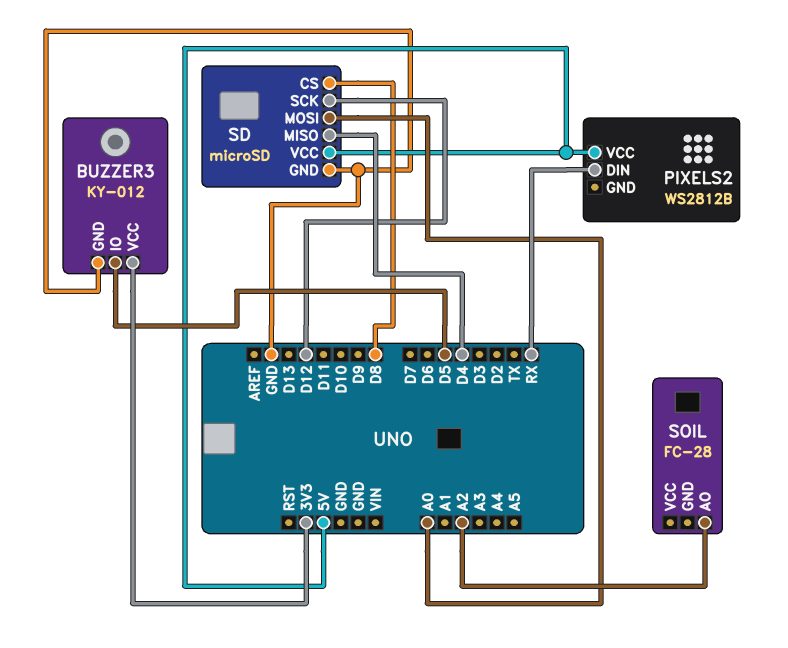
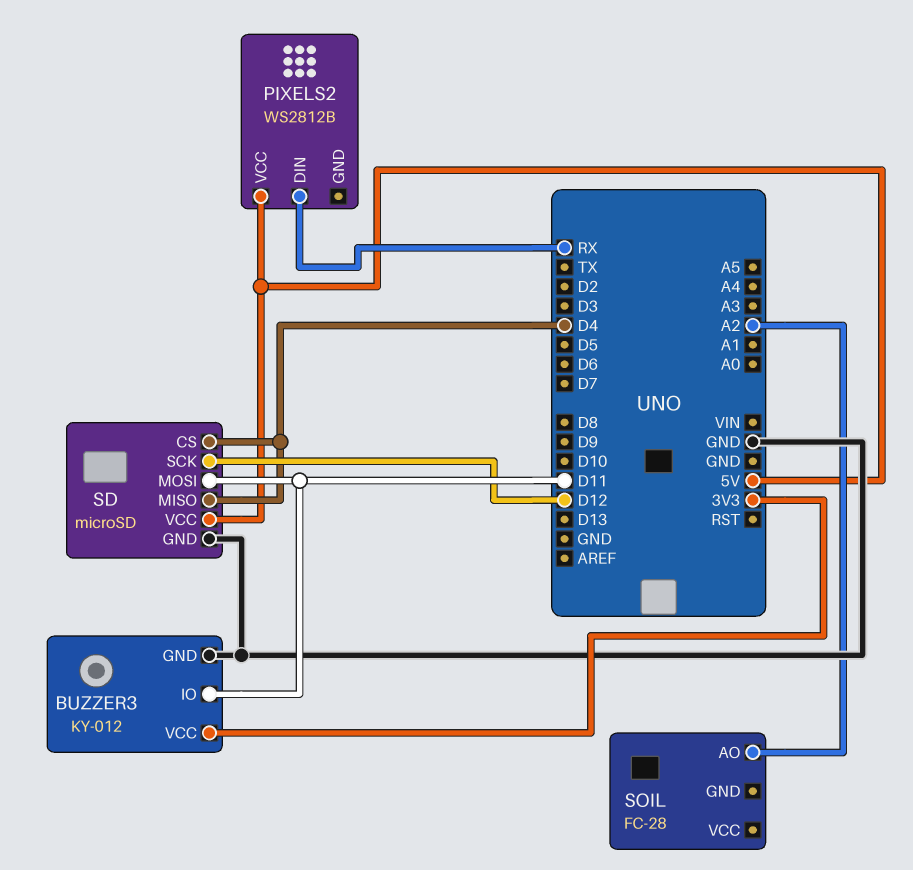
BUZZER3 pin IO: D5 -> D11
SD pin CS: D8 -> D4
SD pin MOSI: A0 -> D11

